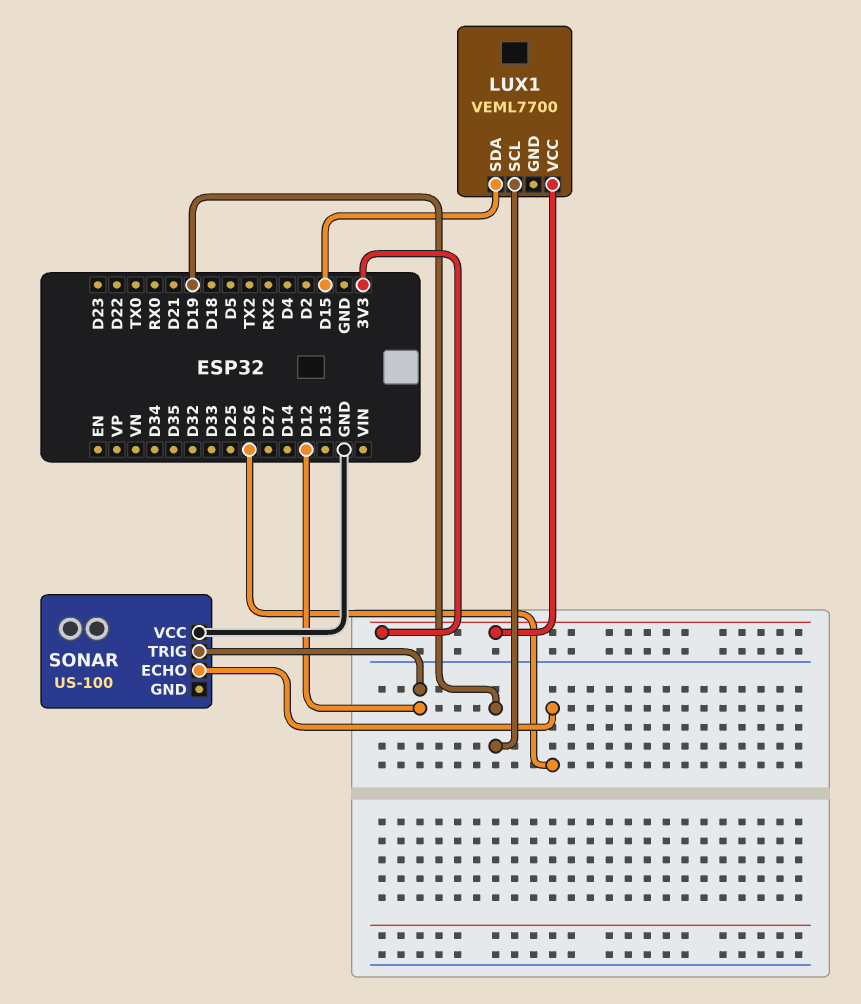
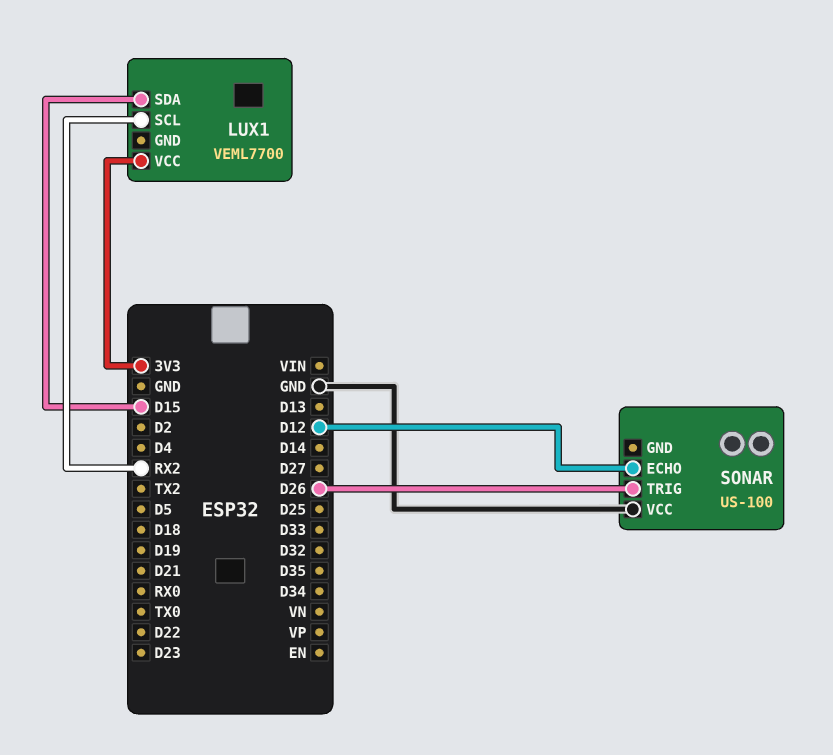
LUX1 pin SCL: D19 -> RX2
SONAR pin ECHO: D26 -> D12
SONAR pin TRIG: D12 -> D26

